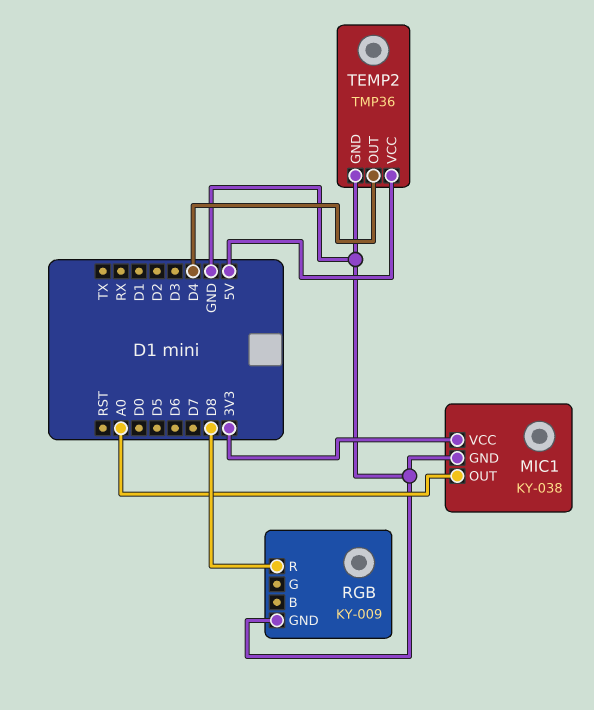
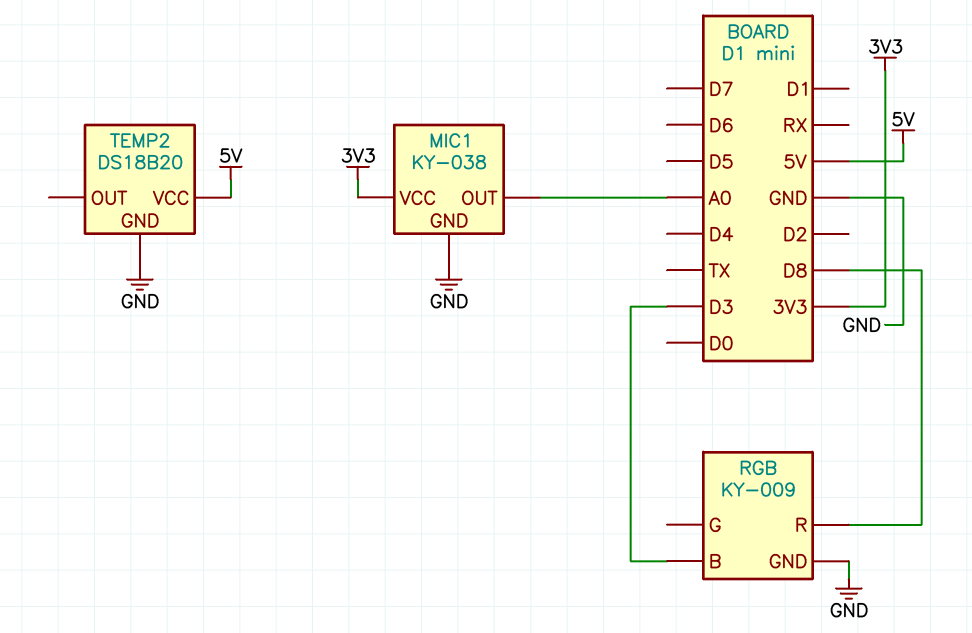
RGB pin B: none -> D3
TEMP2: TMP36 -> DS18B20
TEMP2 pin OUT: D4 -> none

